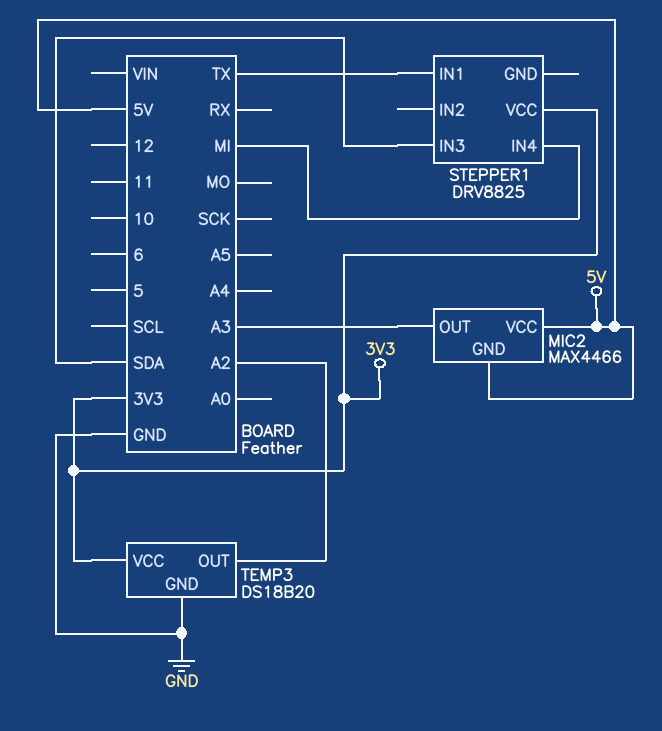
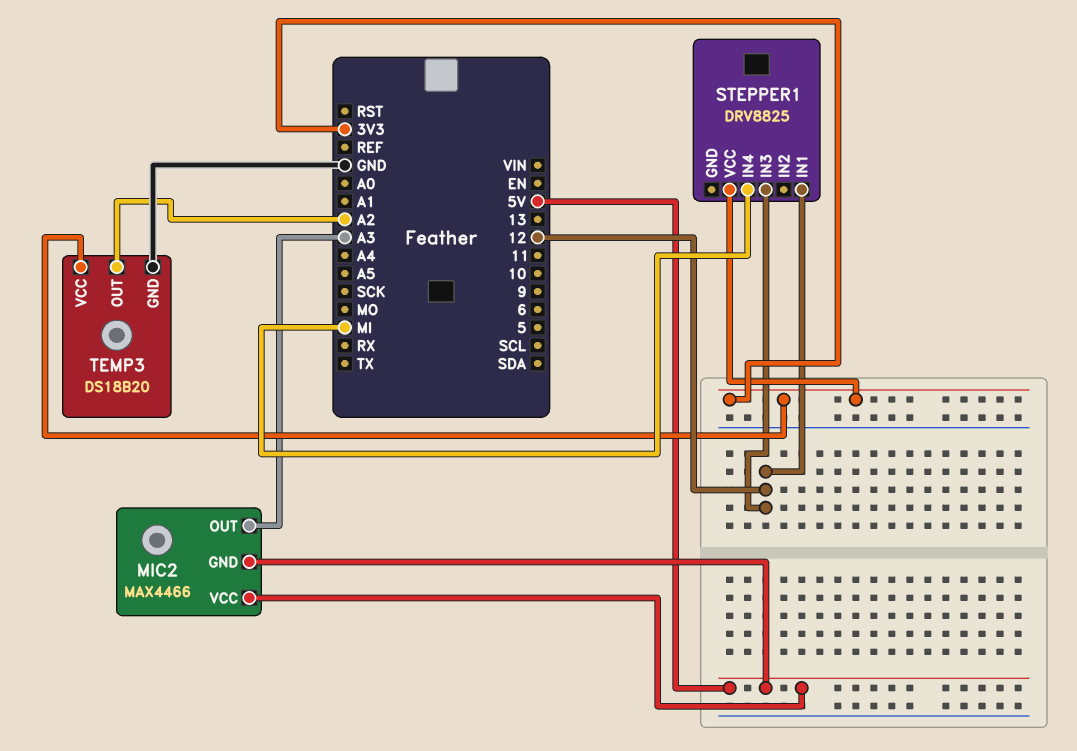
STEPPER1 pin IN1: TX -> 12
STEPPER1 pin IN3: SDA -> 12

